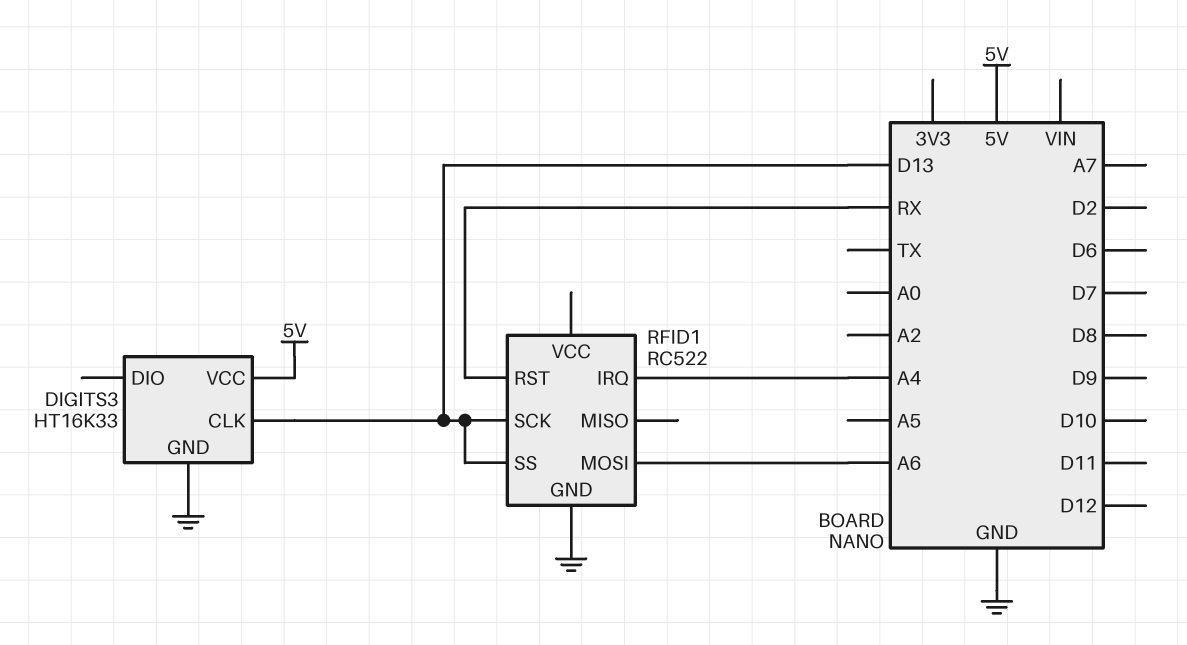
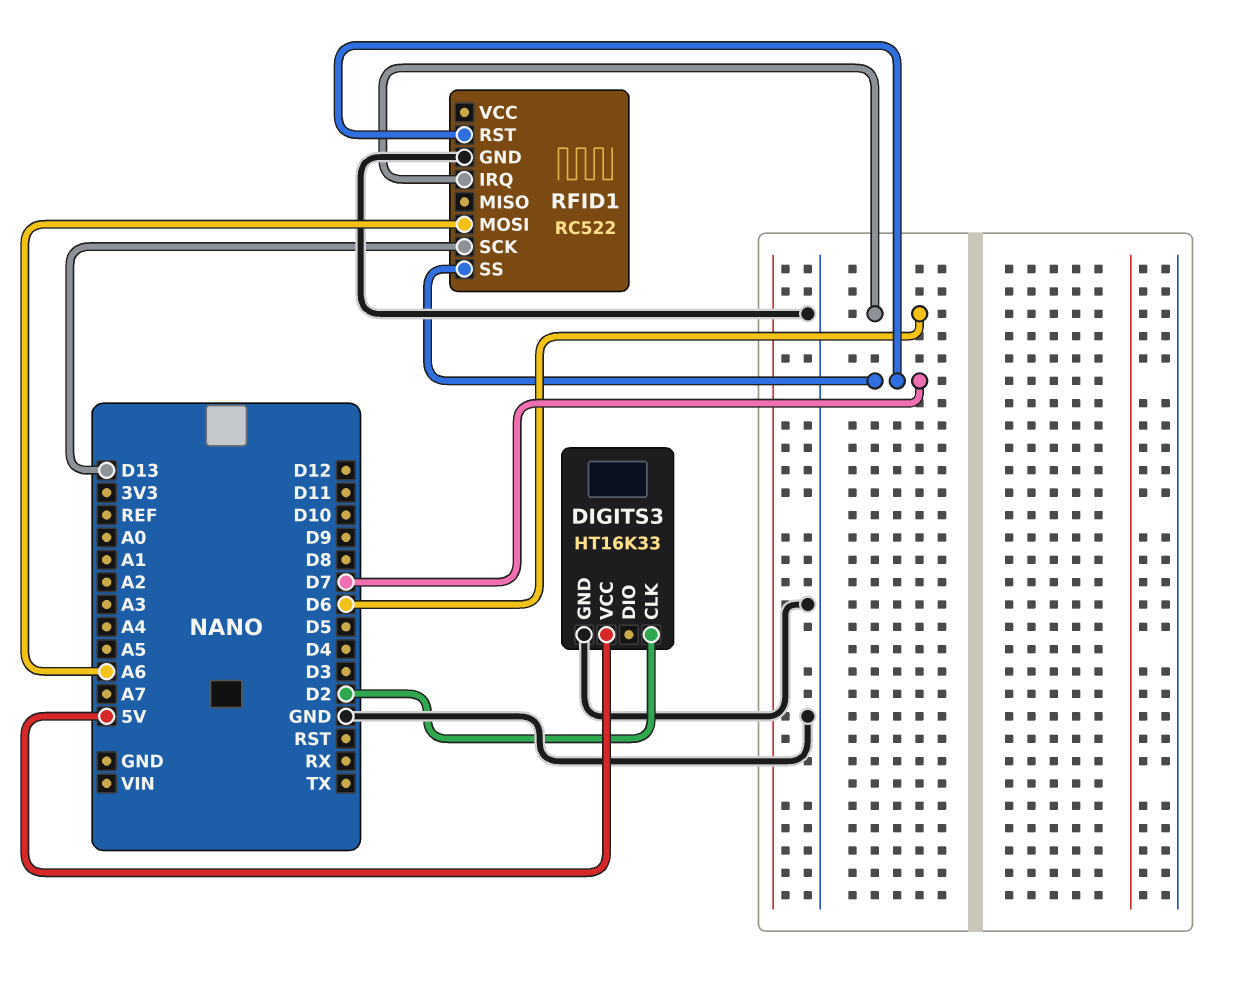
DIGITS3 pin CLK: D13 -> D2
RFID1 pin IRQ: A4 -> D6
RFID1 pin RST: RX -> D7
RFID1 pin SS: D13 -> D7

